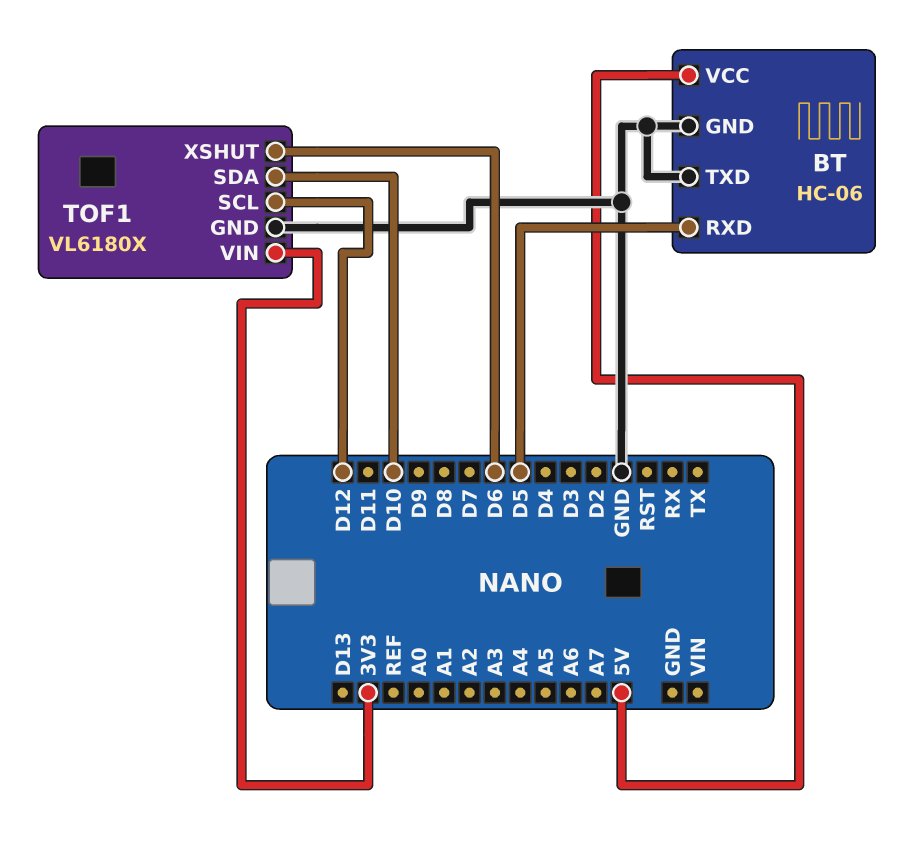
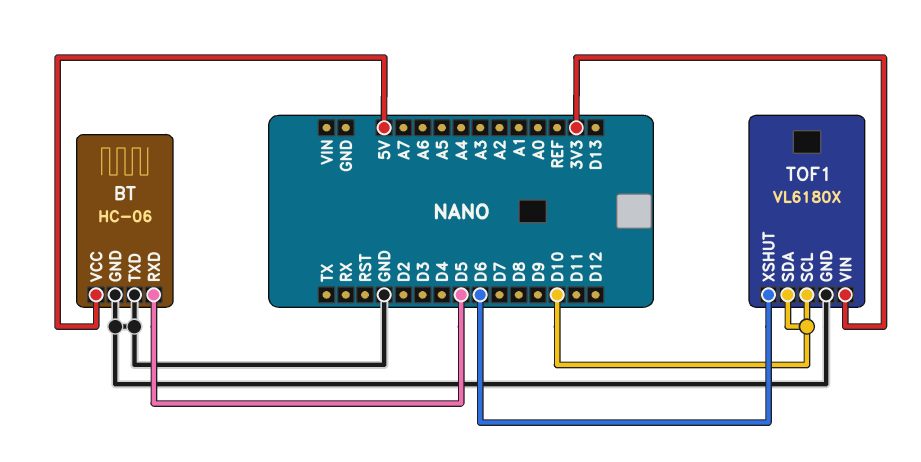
TOF1 pin SCL: D12 -> D10

